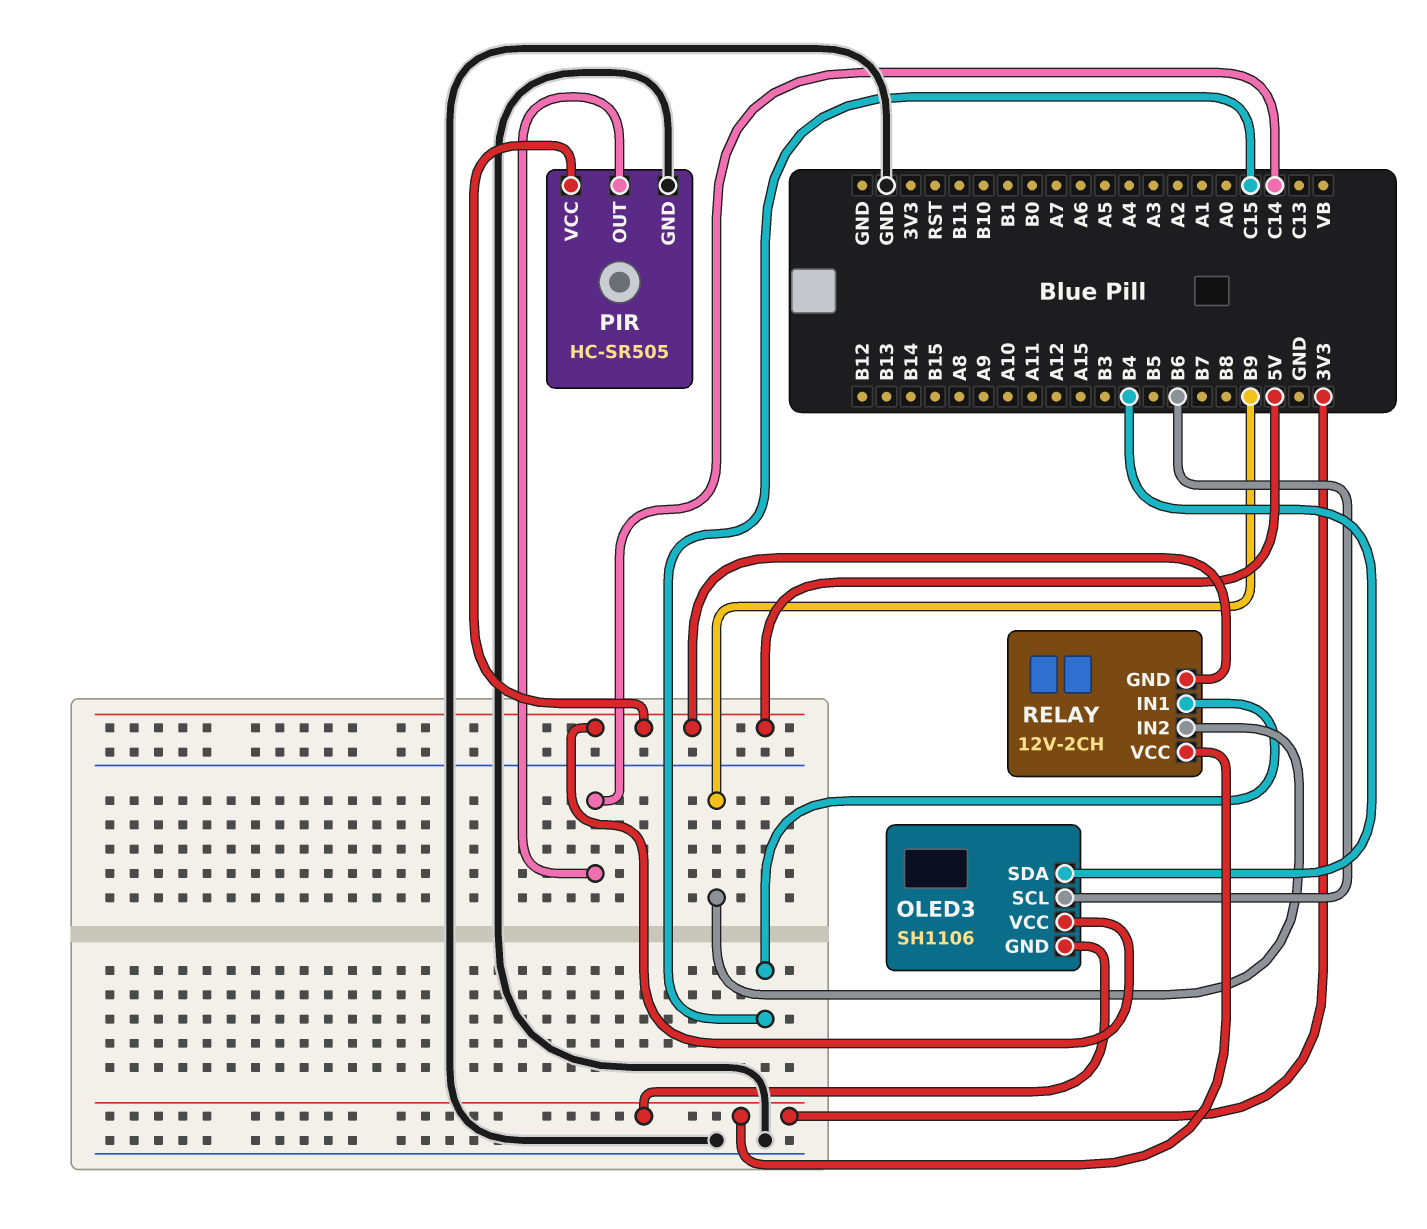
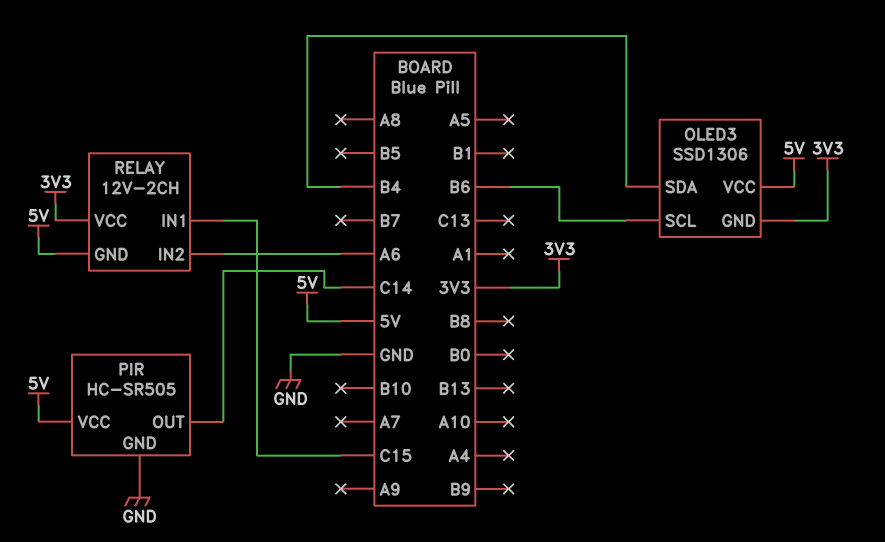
OLED3: SH1106 -> SSD1306
RELAY pin IN2: B9 -> A6

